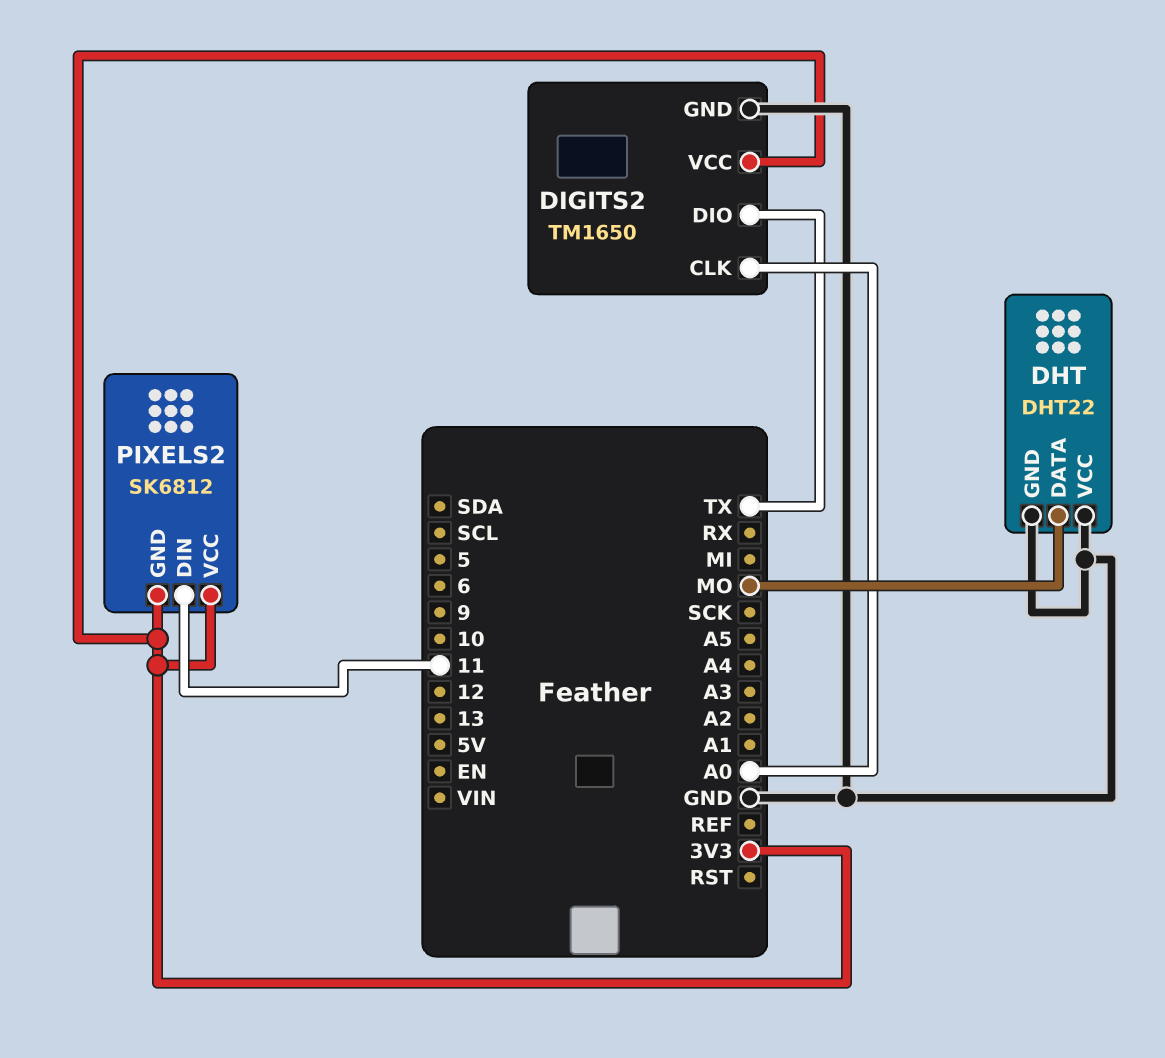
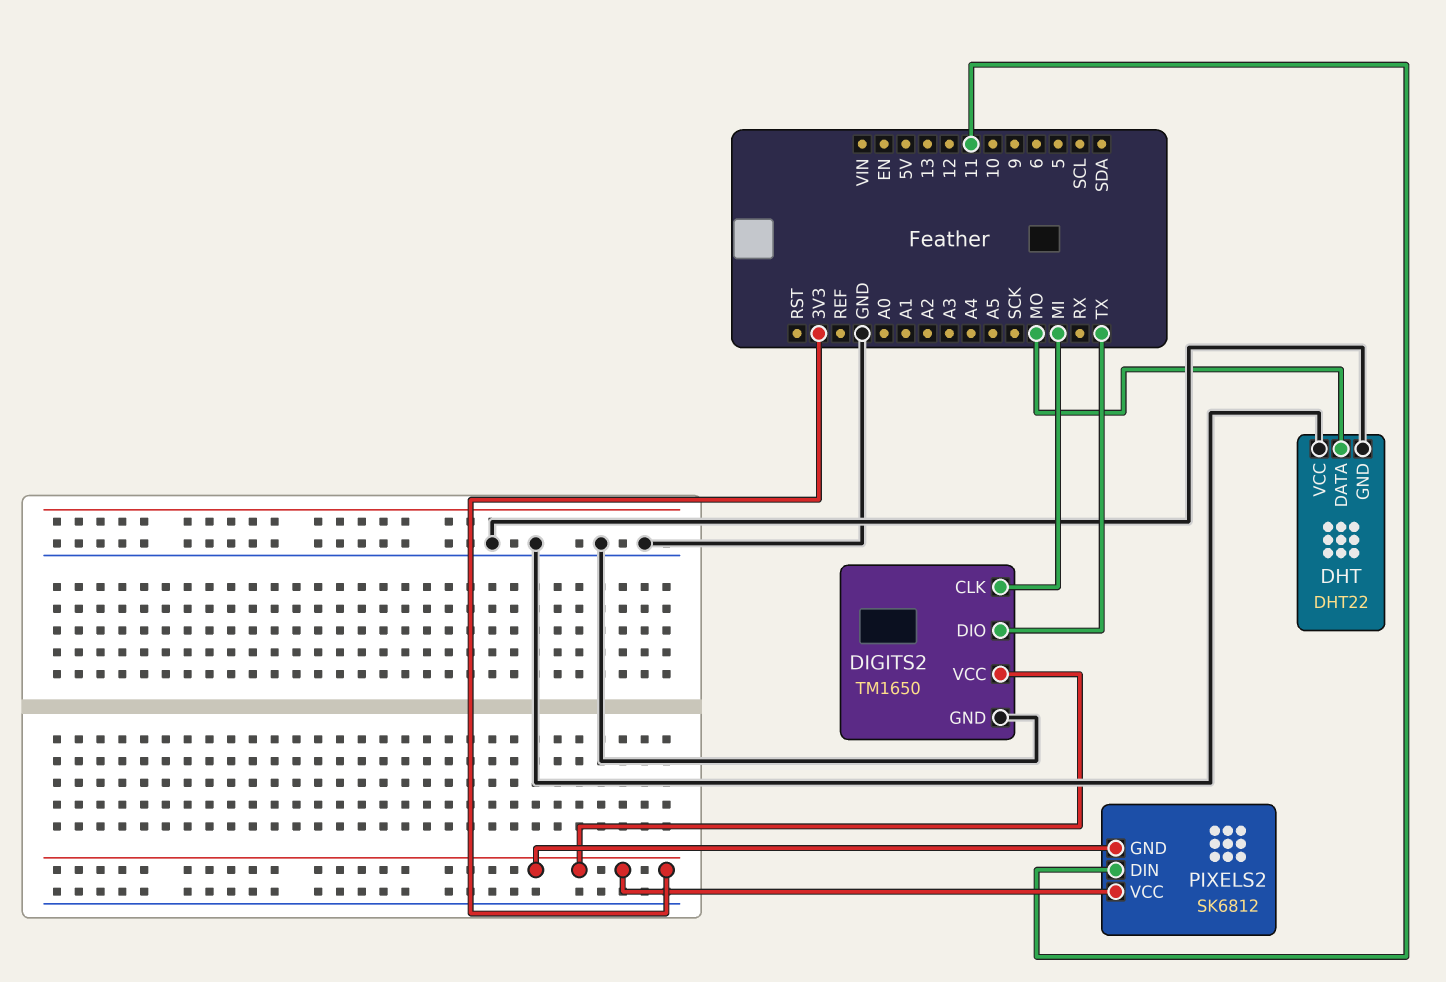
DIGITS2 pin CLK: A0 -> MI

